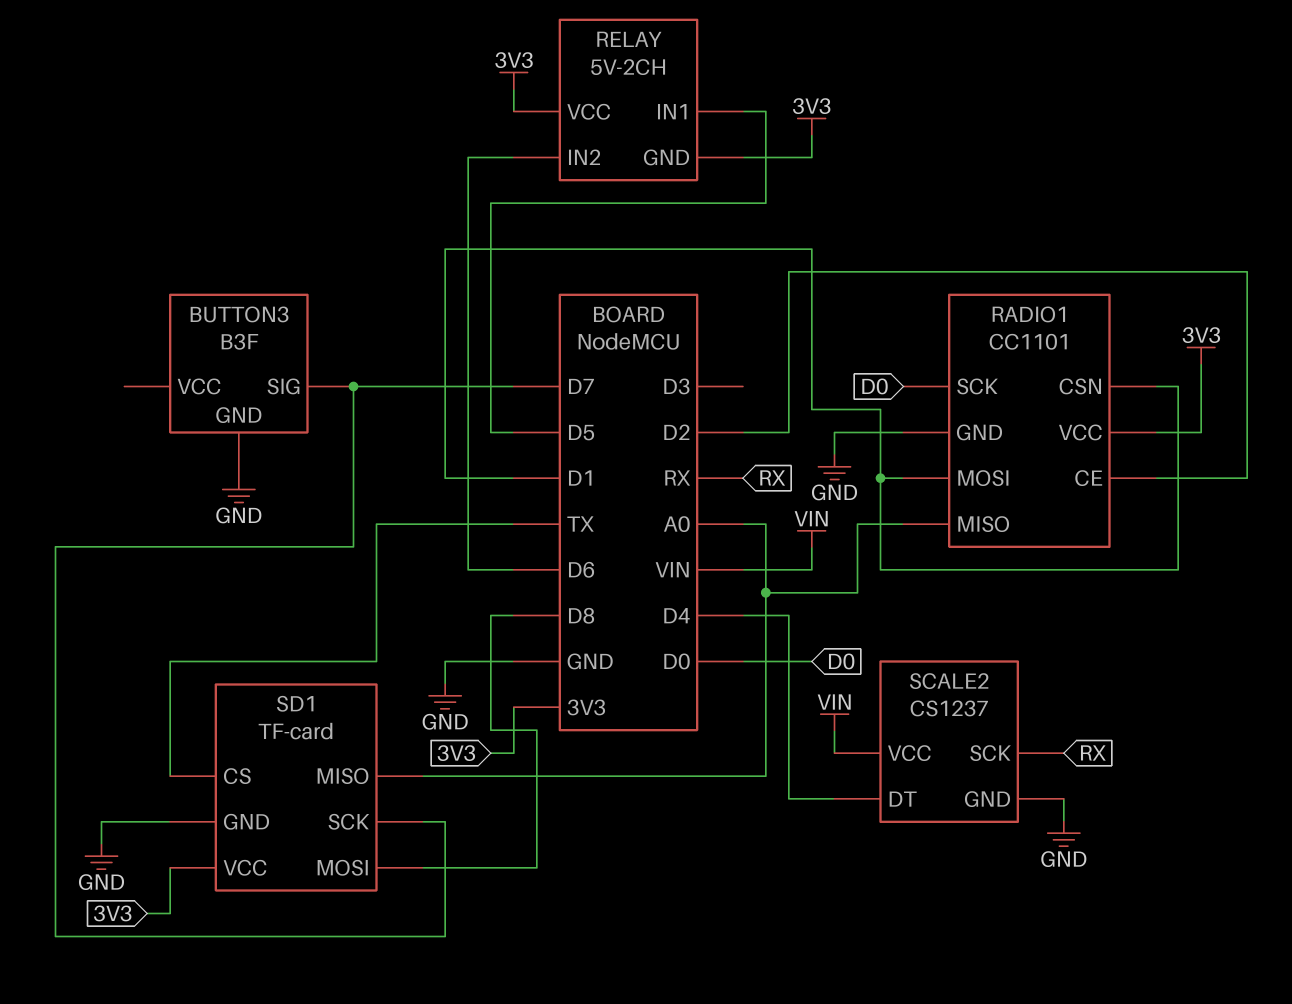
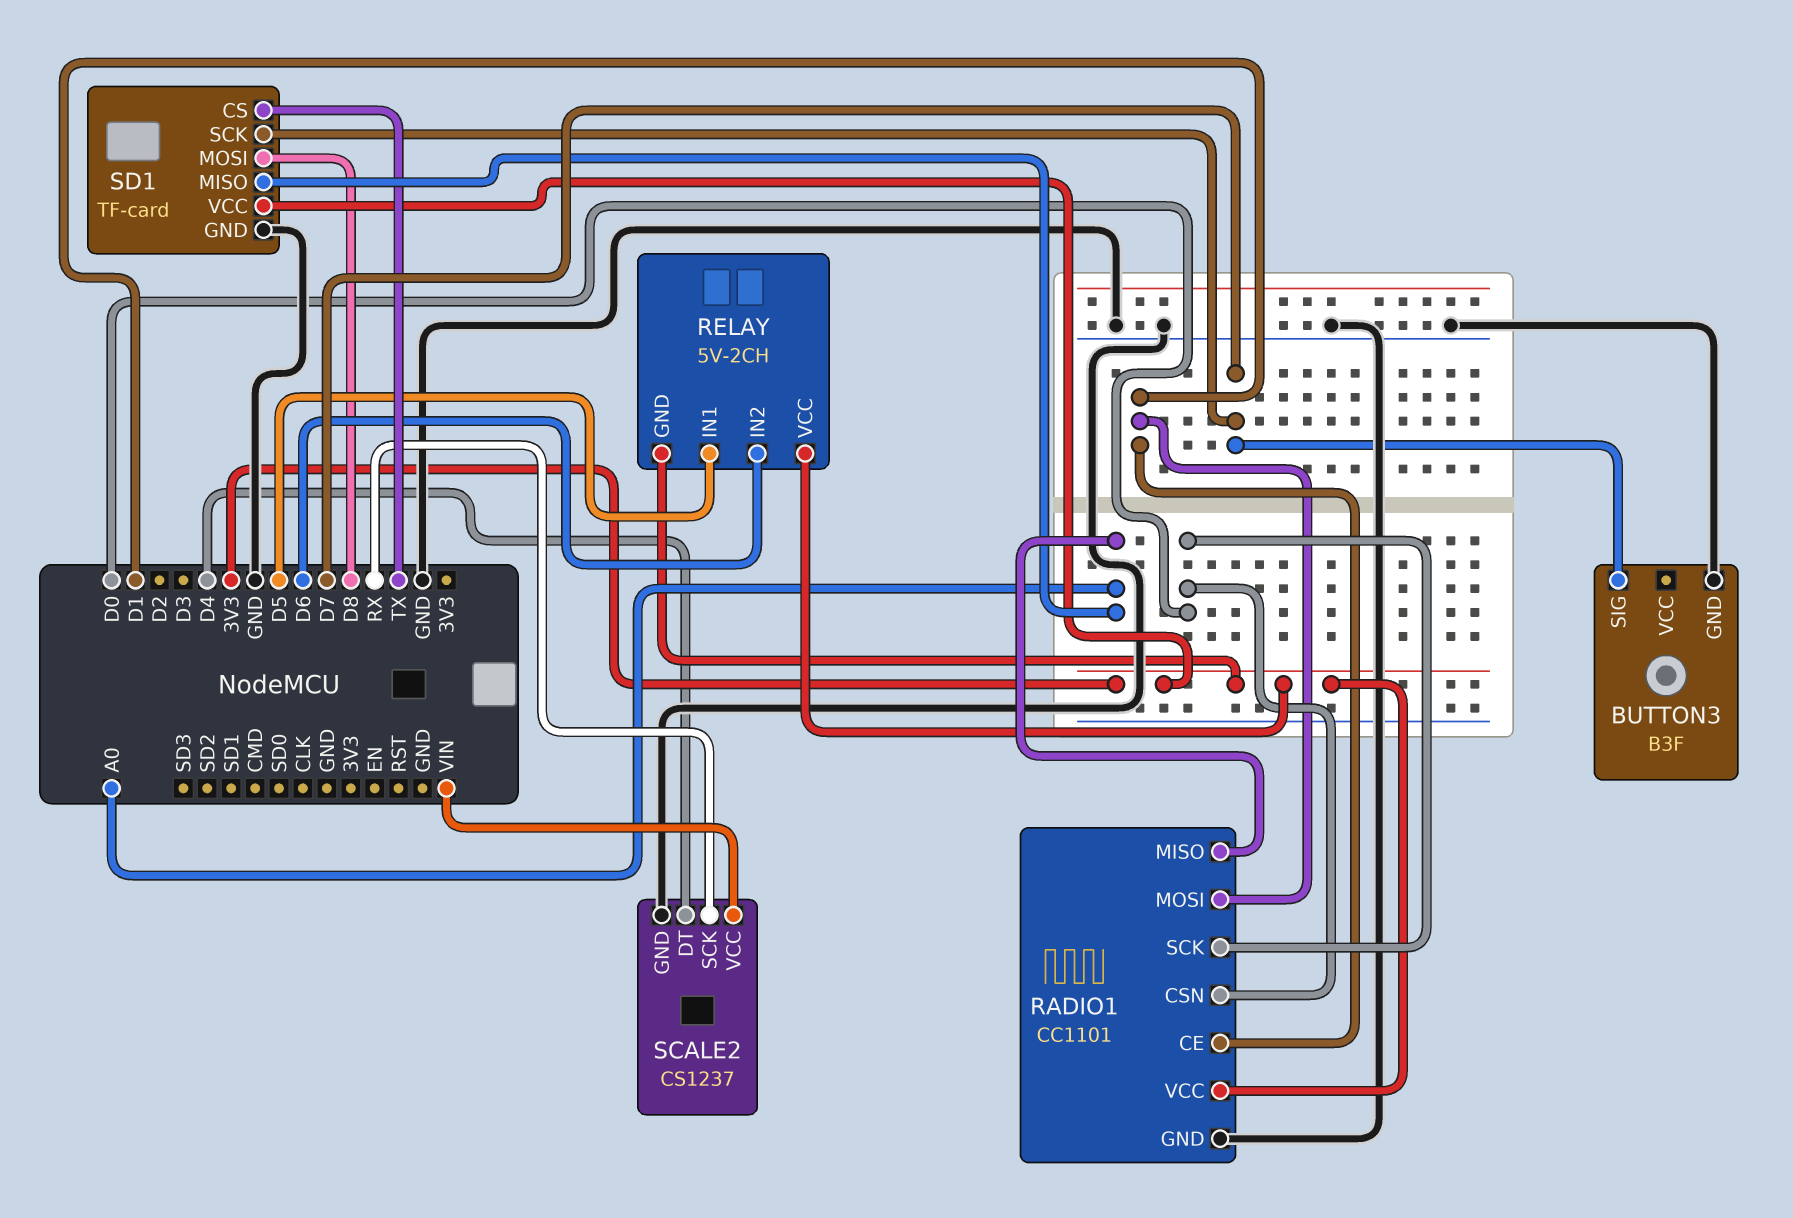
RADIO1 pin CE: D2 -> D1
RADIO1 pin CSN: D1 -> D0

